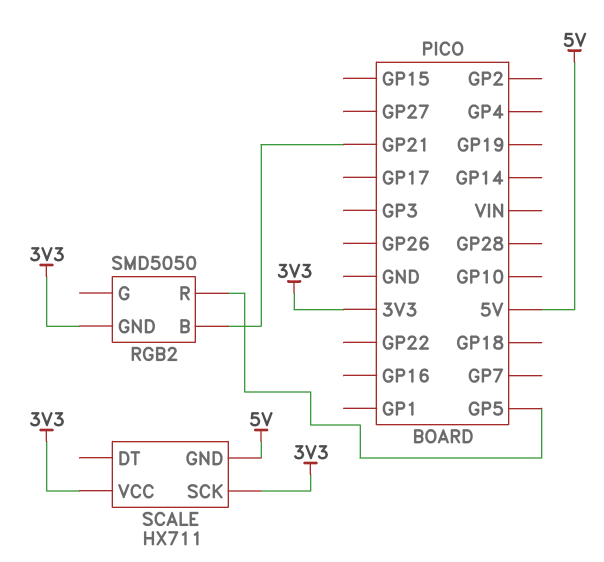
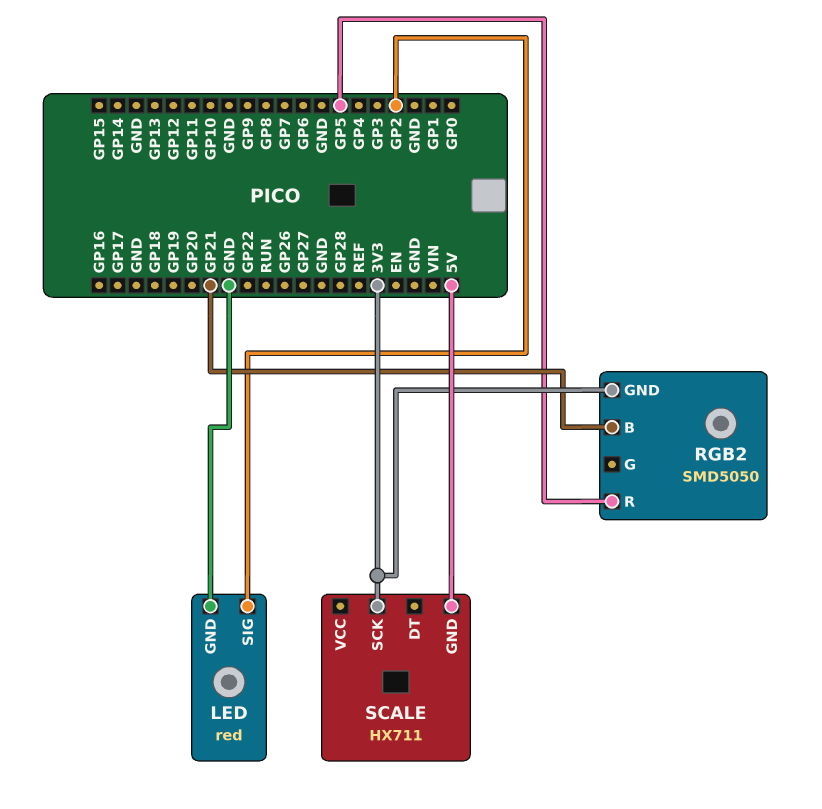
LED: none -> red
LED pin GND: none -> GND
LED pin SIG: none -> GP2
SCALE pin VCC: 3V3 -> none

